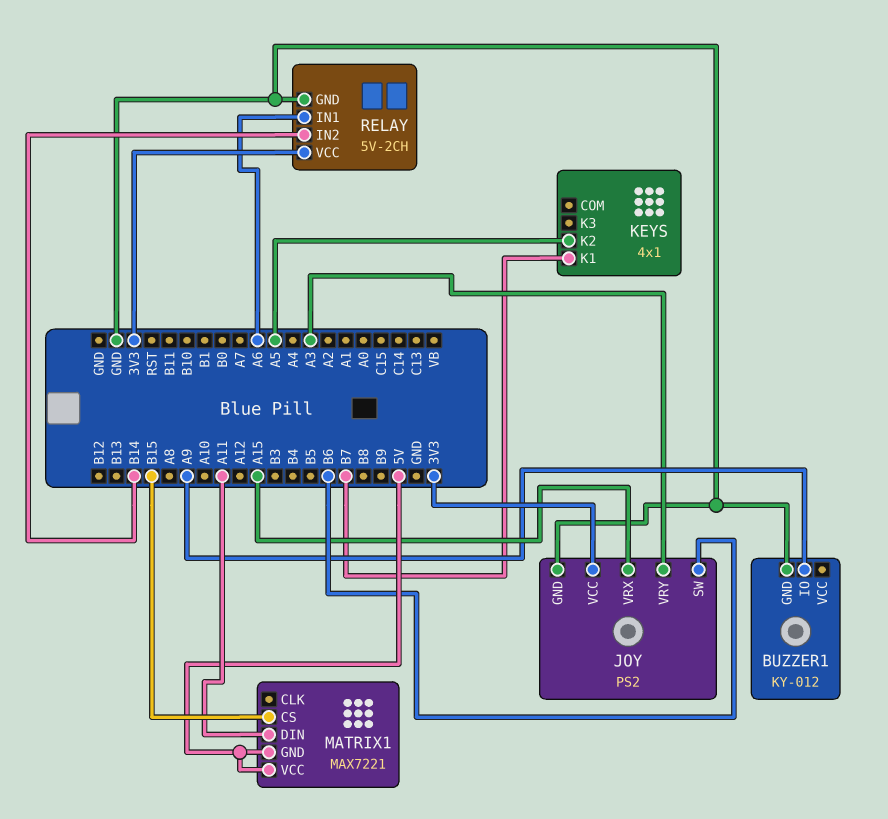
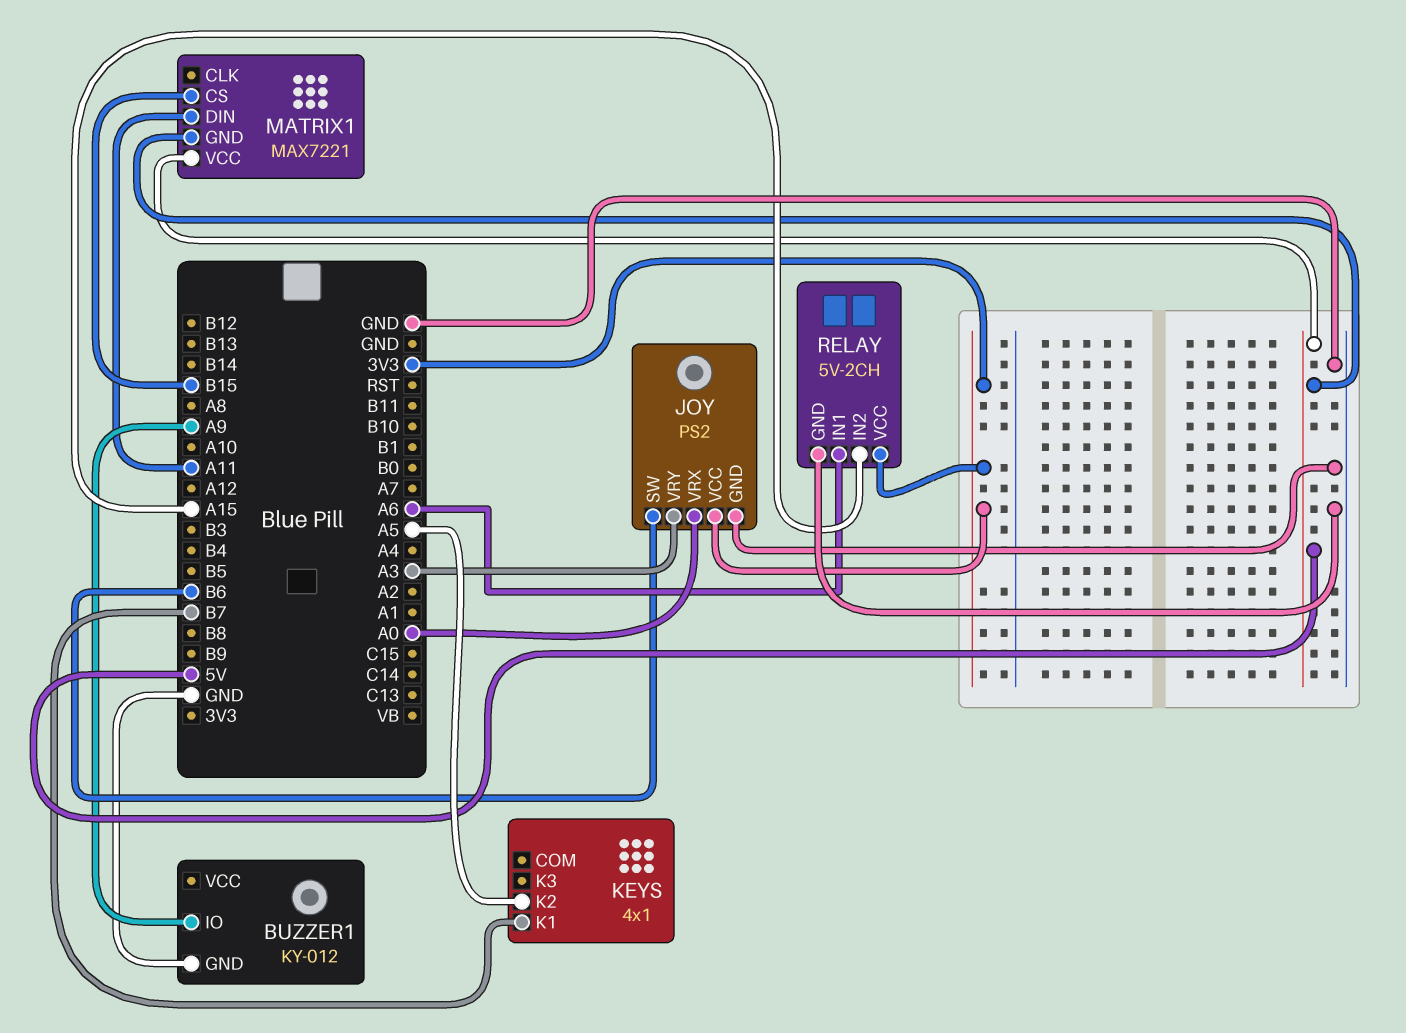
JOY pin VRX: A15 -> A0
RELAY pin IN2: B14 -> A15

